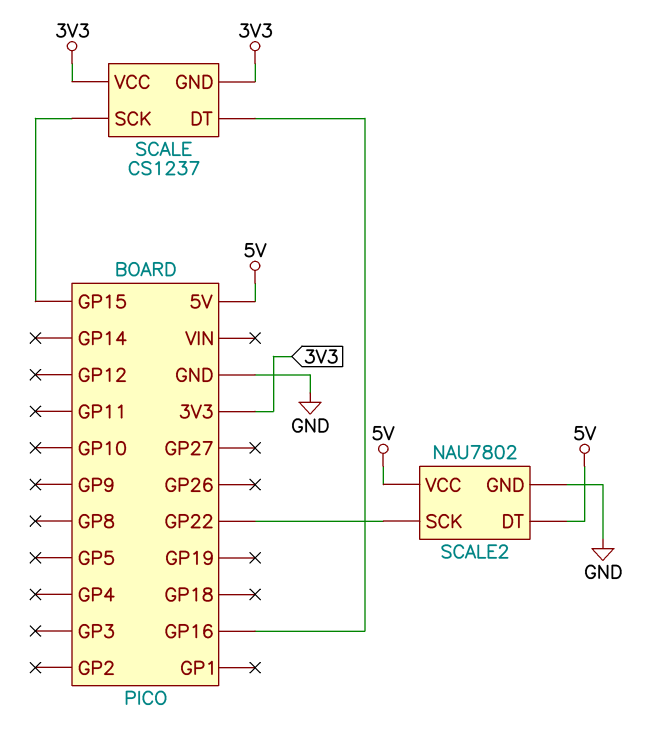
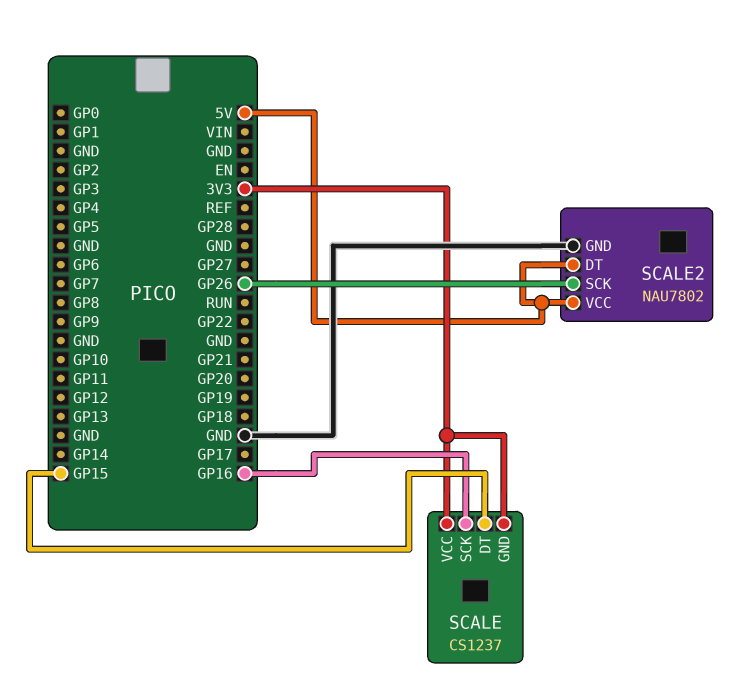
SCALE pin DT: GP16 -> GP15
SCALE pin SCK: GP15 -> GP16
SCALE2 pin SCK: GP22 -> GP26

